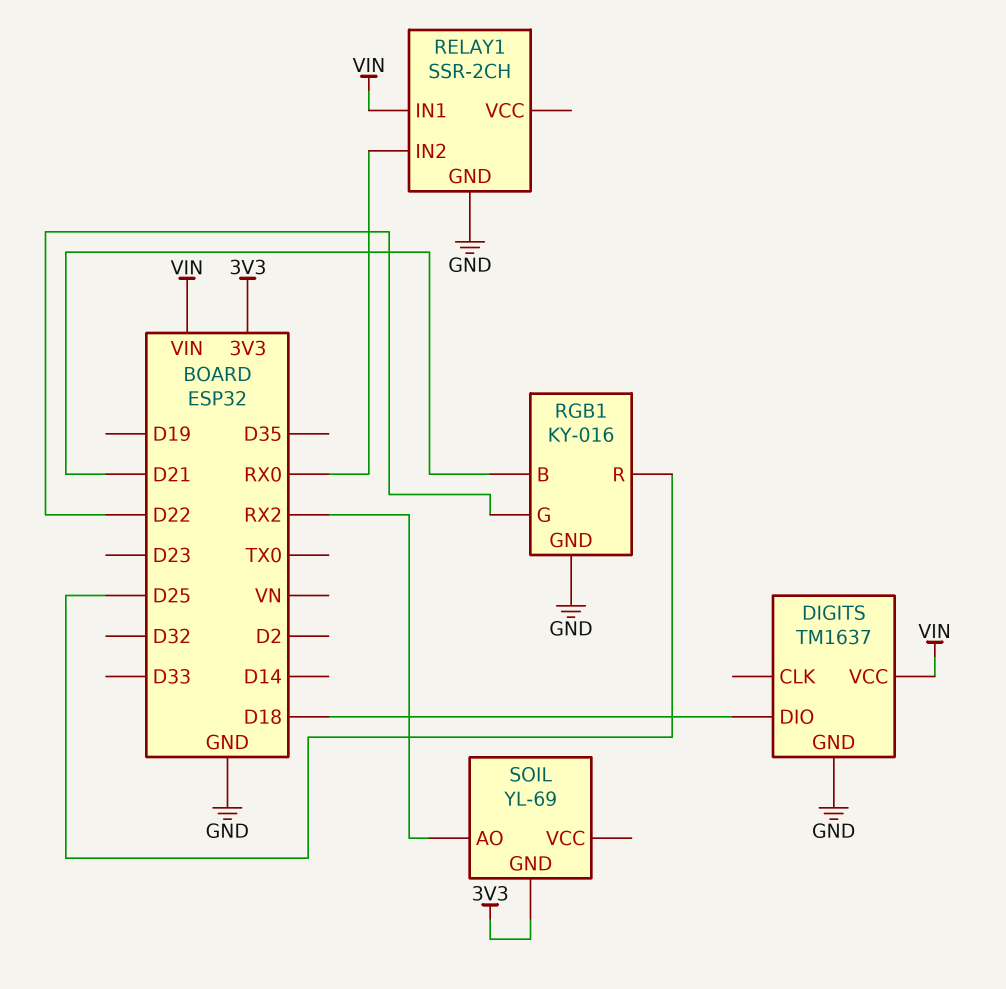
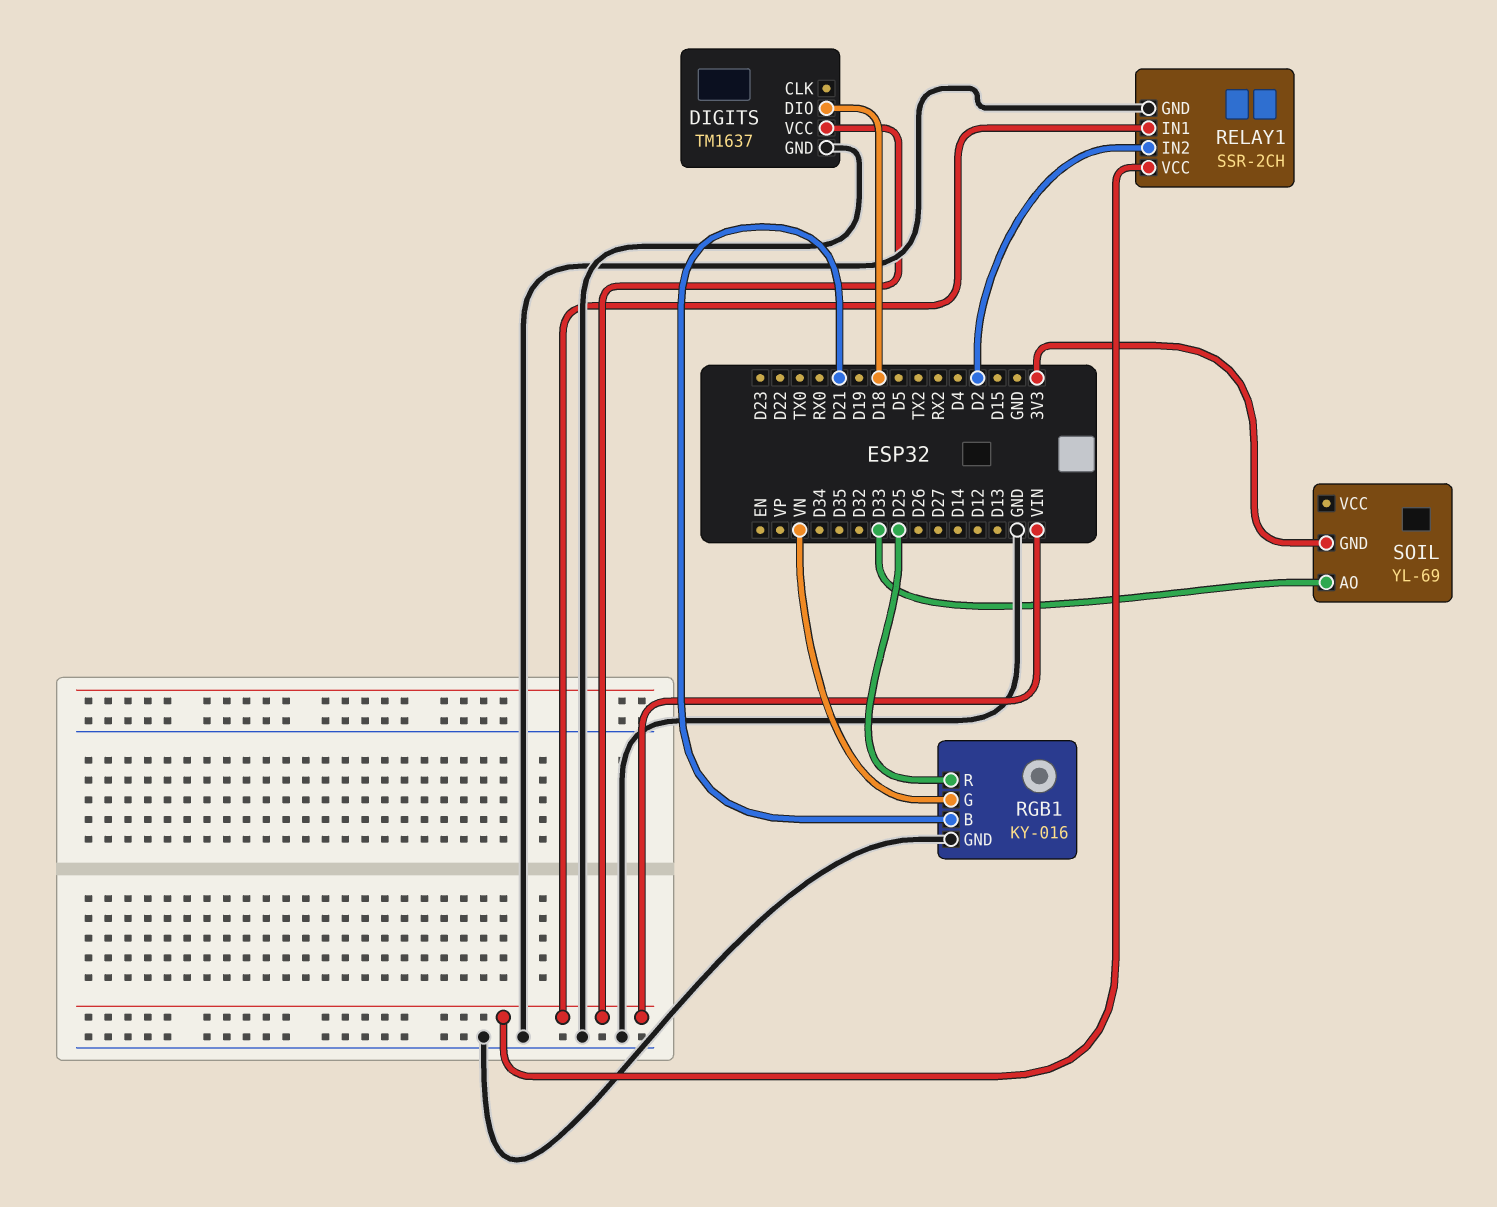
RELAY1 pin IN2: RX0 -> D2
RELAY1 pin VCC: none -> VIN
RGB1 pin G: D22 -> VN
SOIL pin AO: RX2 -> D33

